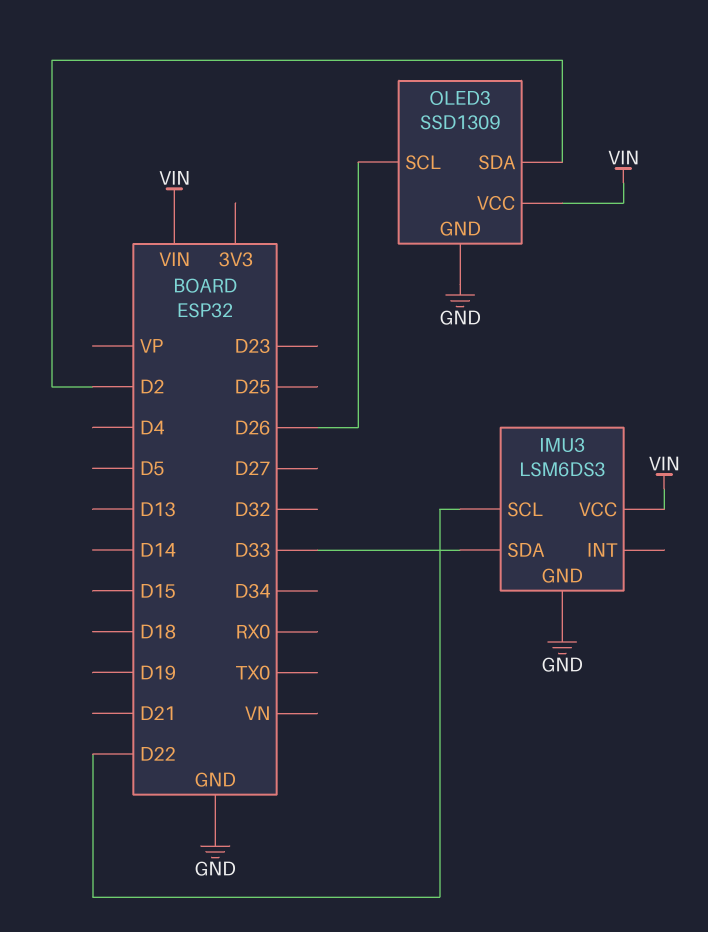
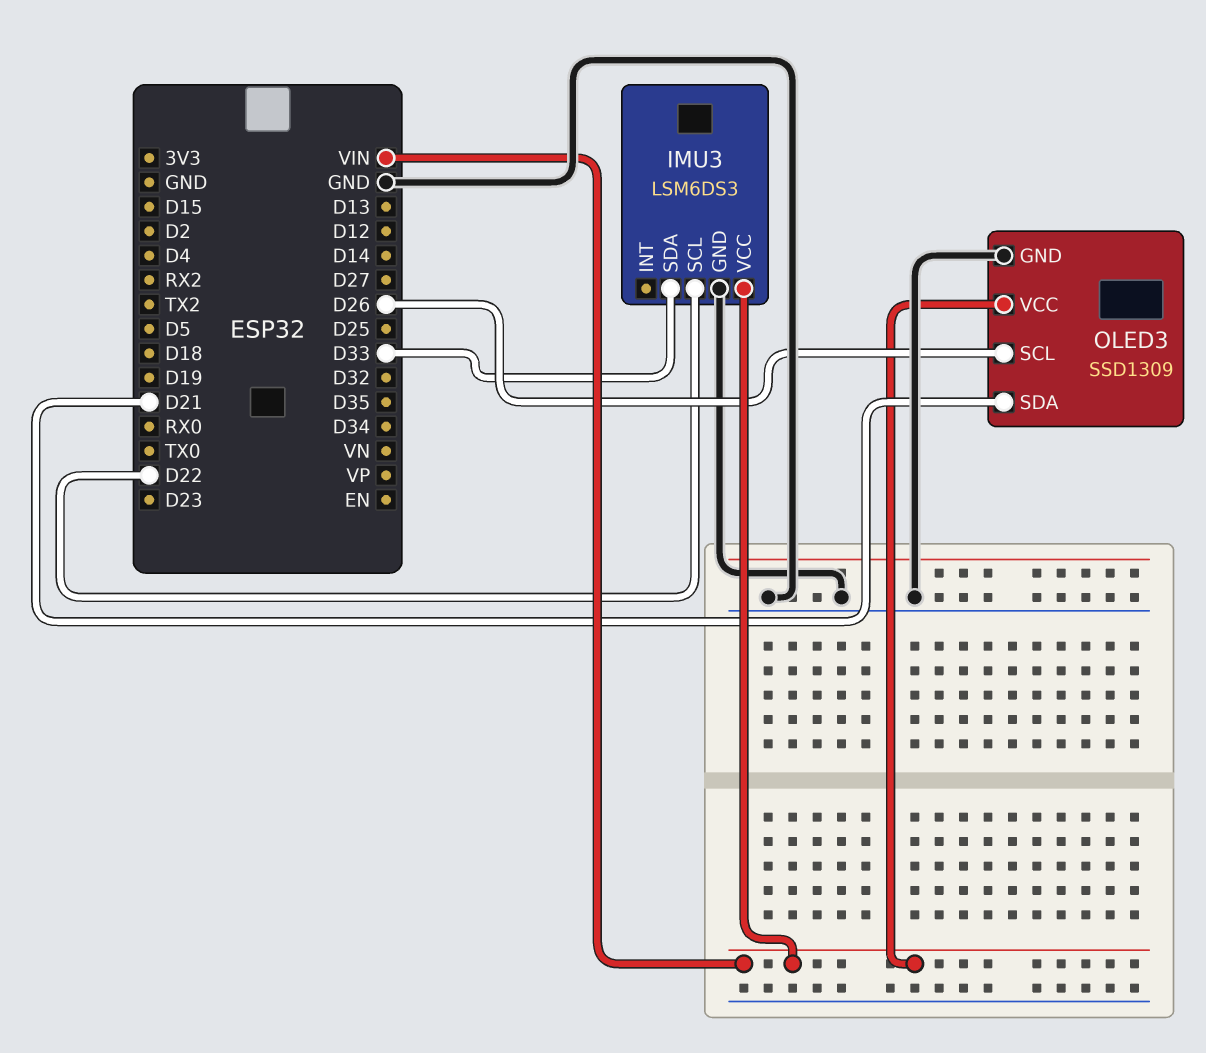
OLED3 pin SDA: D2 -> D21

